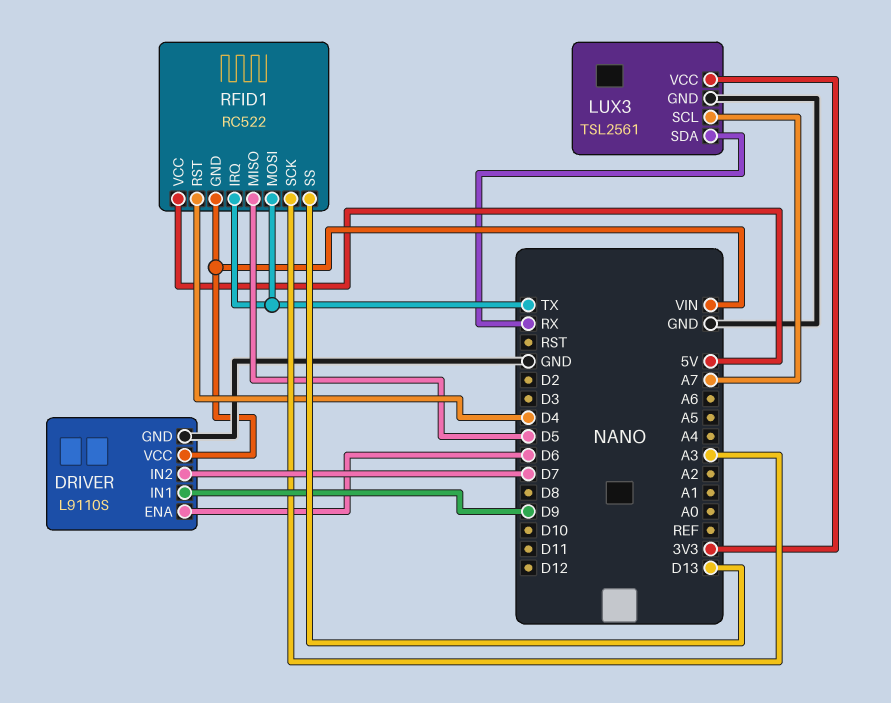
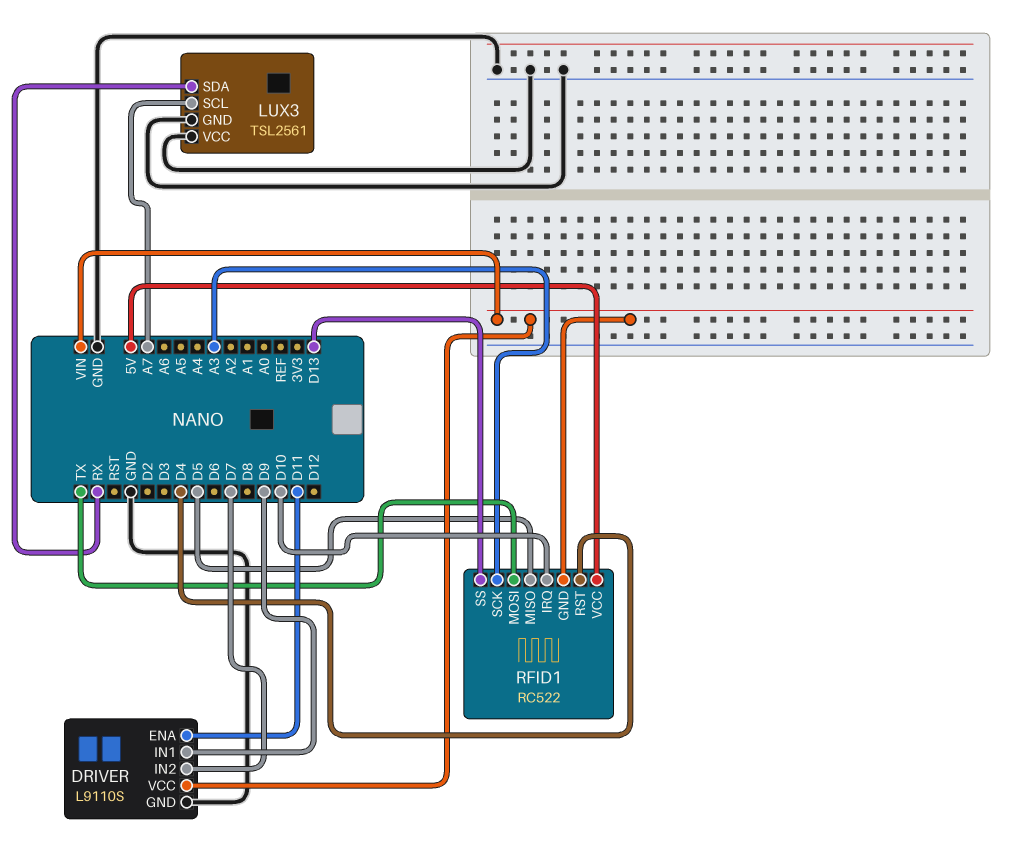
DRIVER pin ENA: D6 -> D11
LUX3 pin VCC: 3V3 -> GND
RFID1 pin IRQ: TX -> D10

